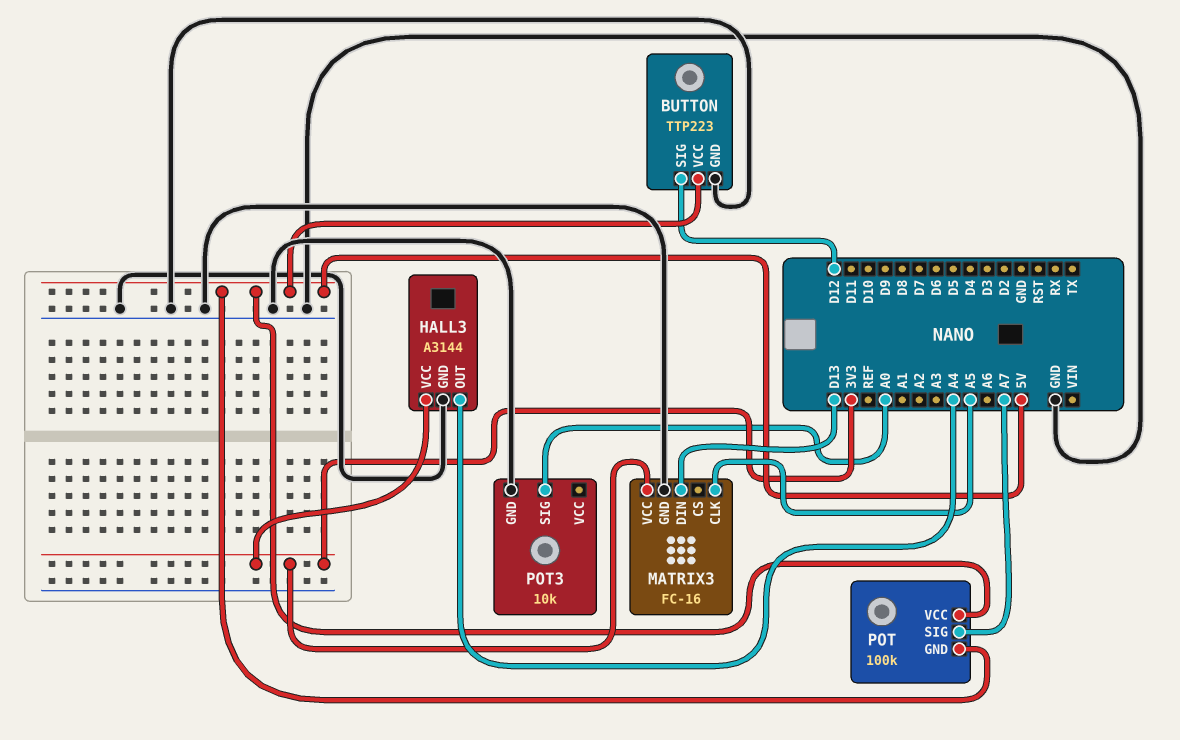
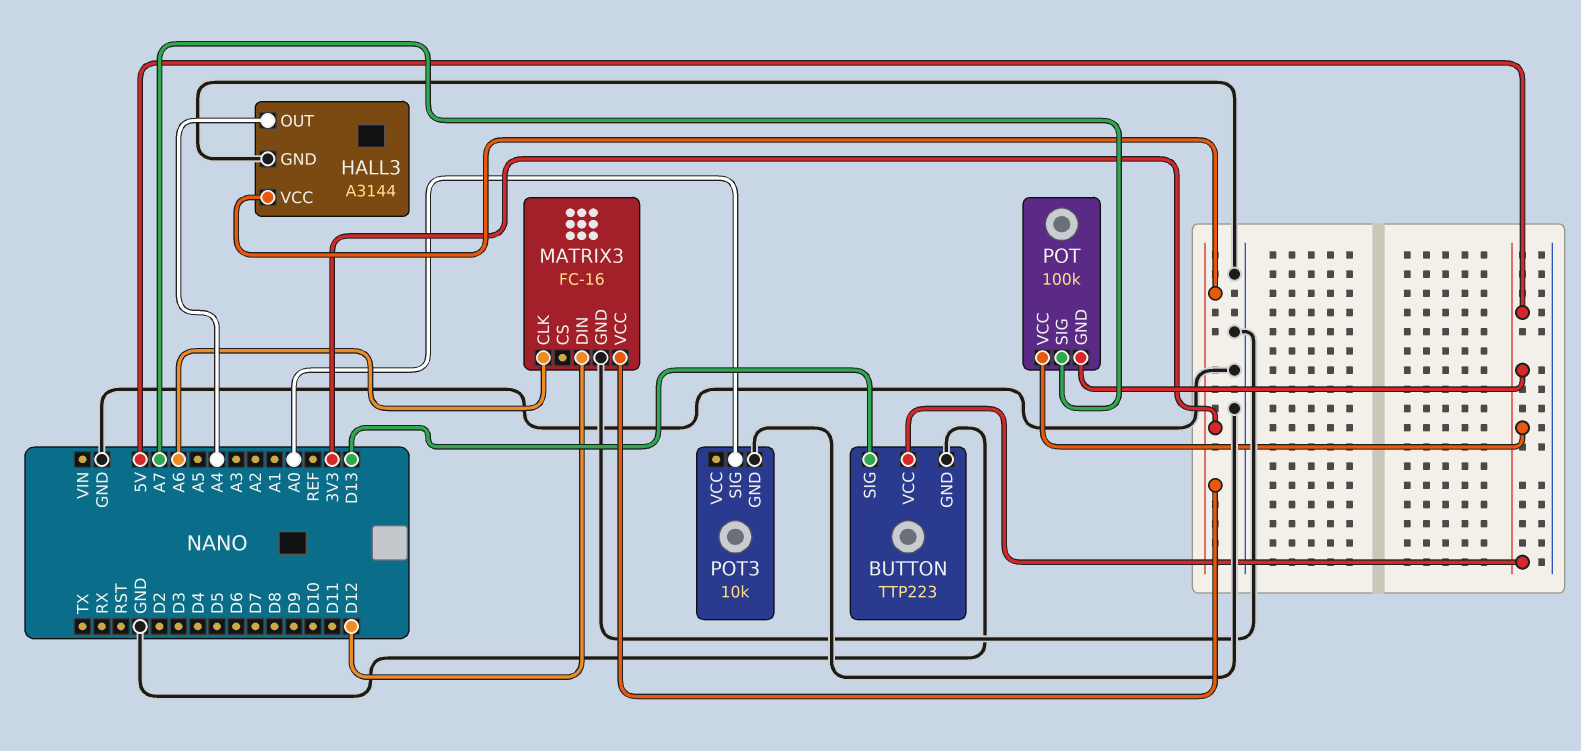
BUTTON pin SIG: D12 -> D13
MATRIX3 pin CLK: A5 -> A6
MATRIX3 pin DIN: D13 -> D12

